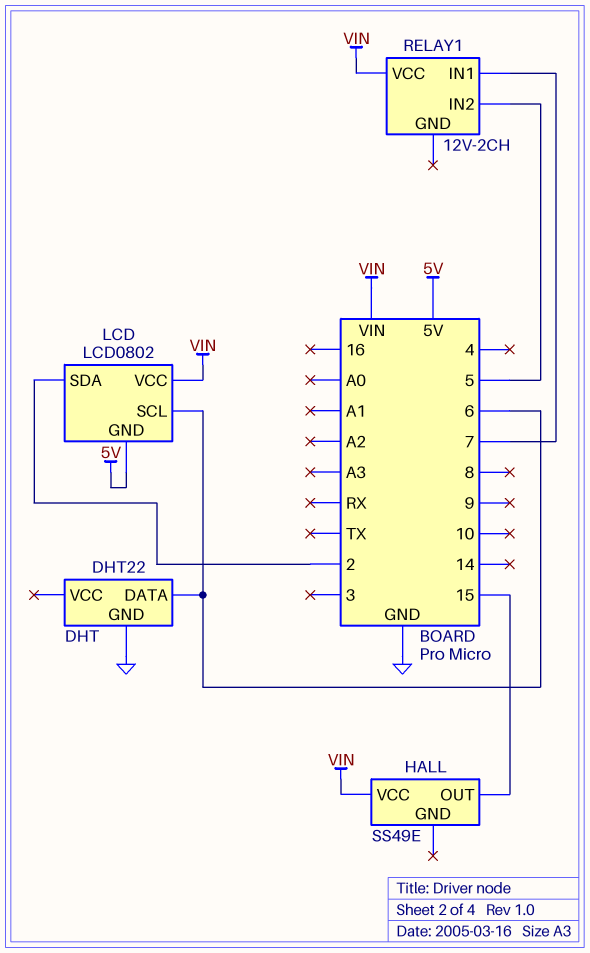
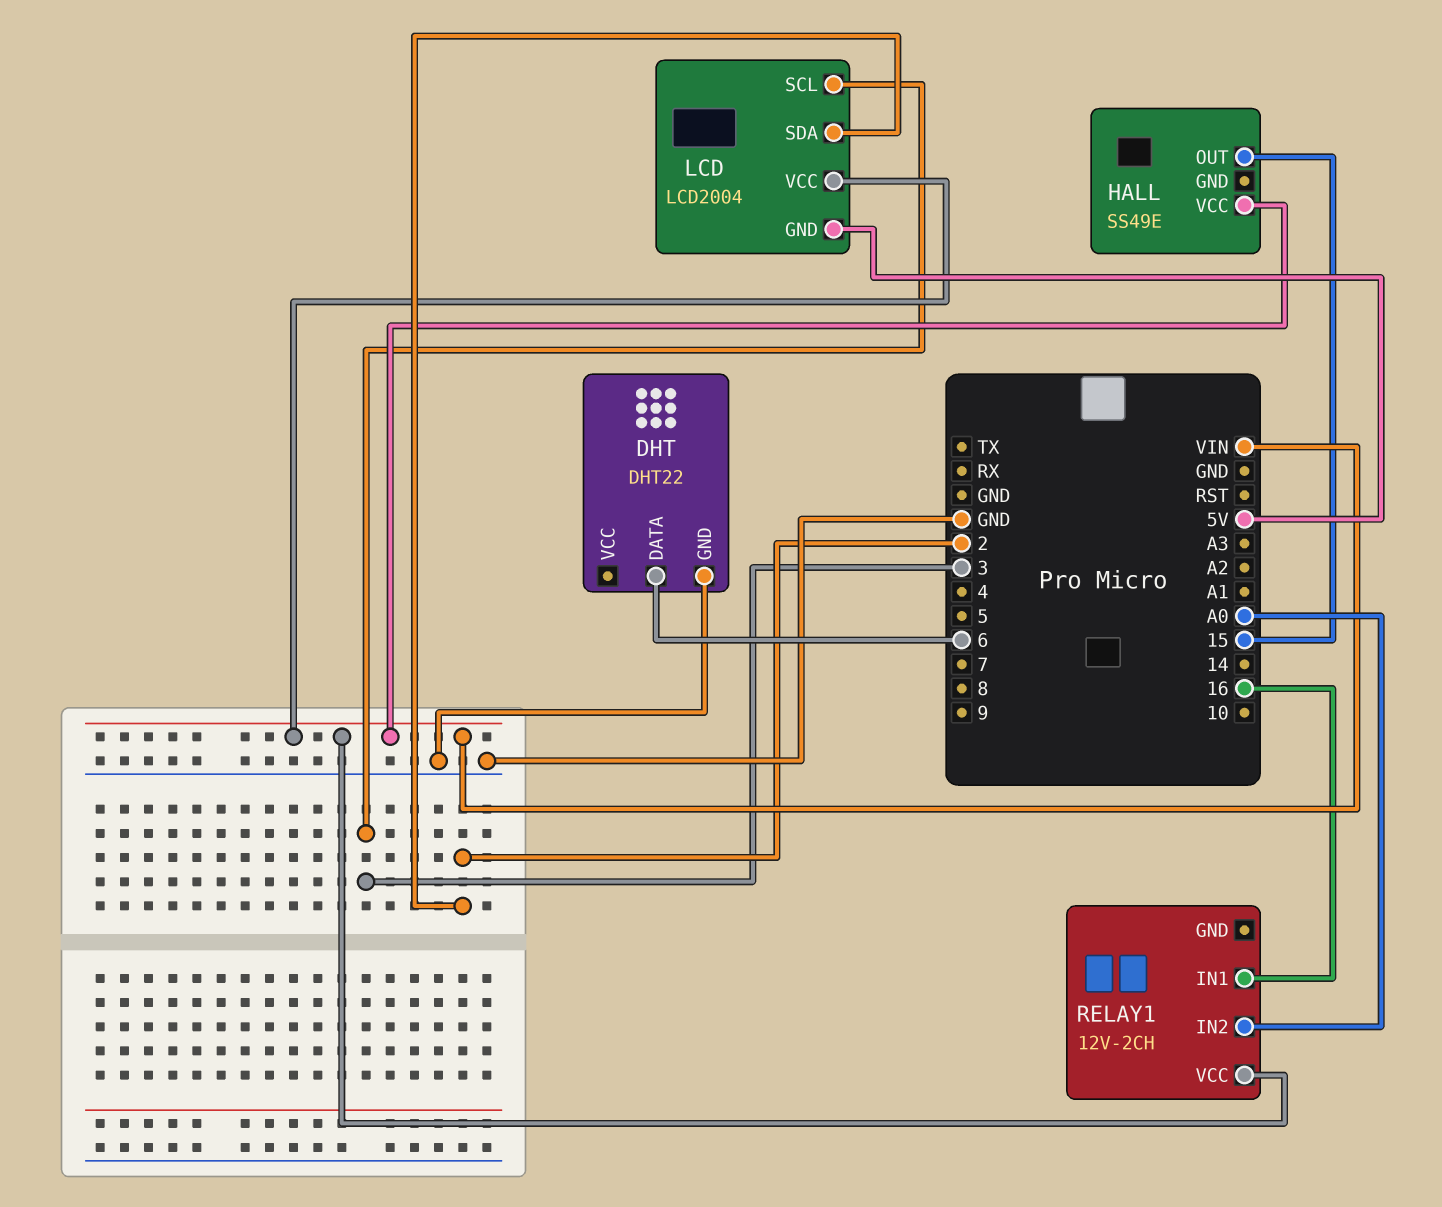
LCD: LCD0802 -> LCD2004
LCD pin SCL: 6 -> 3
RELAY1 pin IN1: 7 -> 16
RELAY1 pin IN2: 5 -> A0

